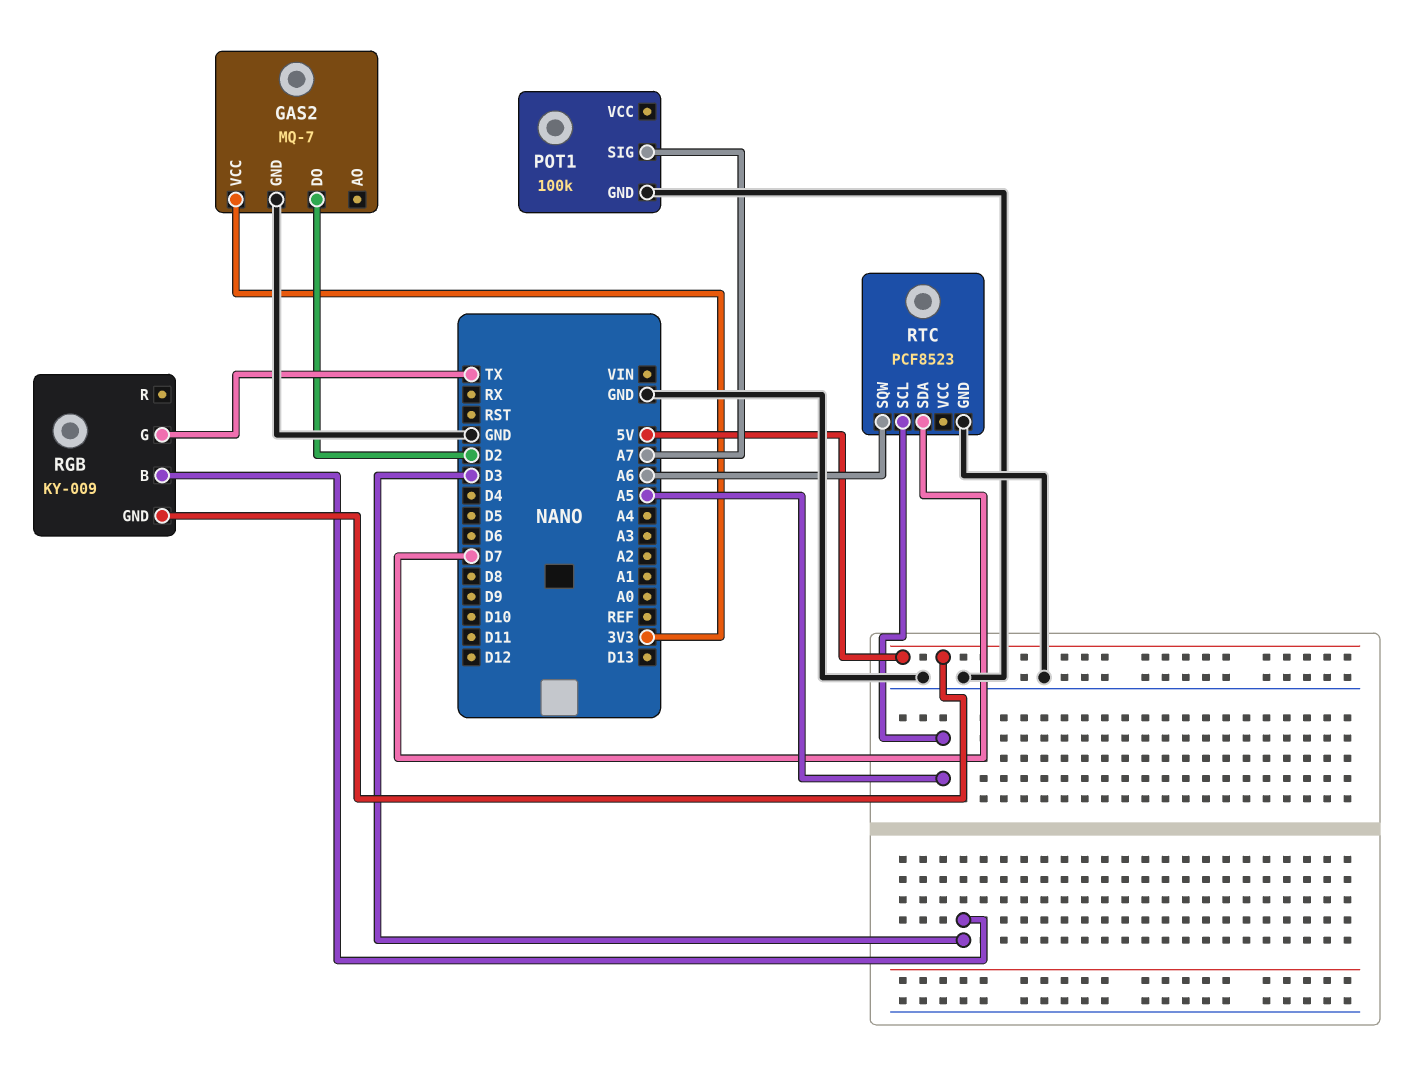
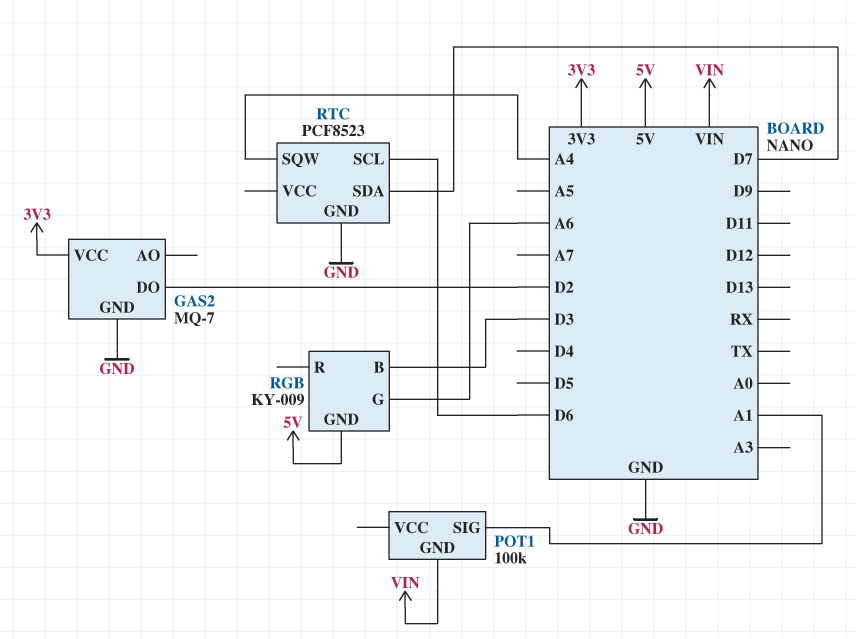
POT1 pin GND: GND -> VIN
POT1 pin SIG: A7 -> A1
RGB pin G: TX -> A6
RTC pin SCL: A5 -> D6
RTC pin SQW: A6 -> A4

